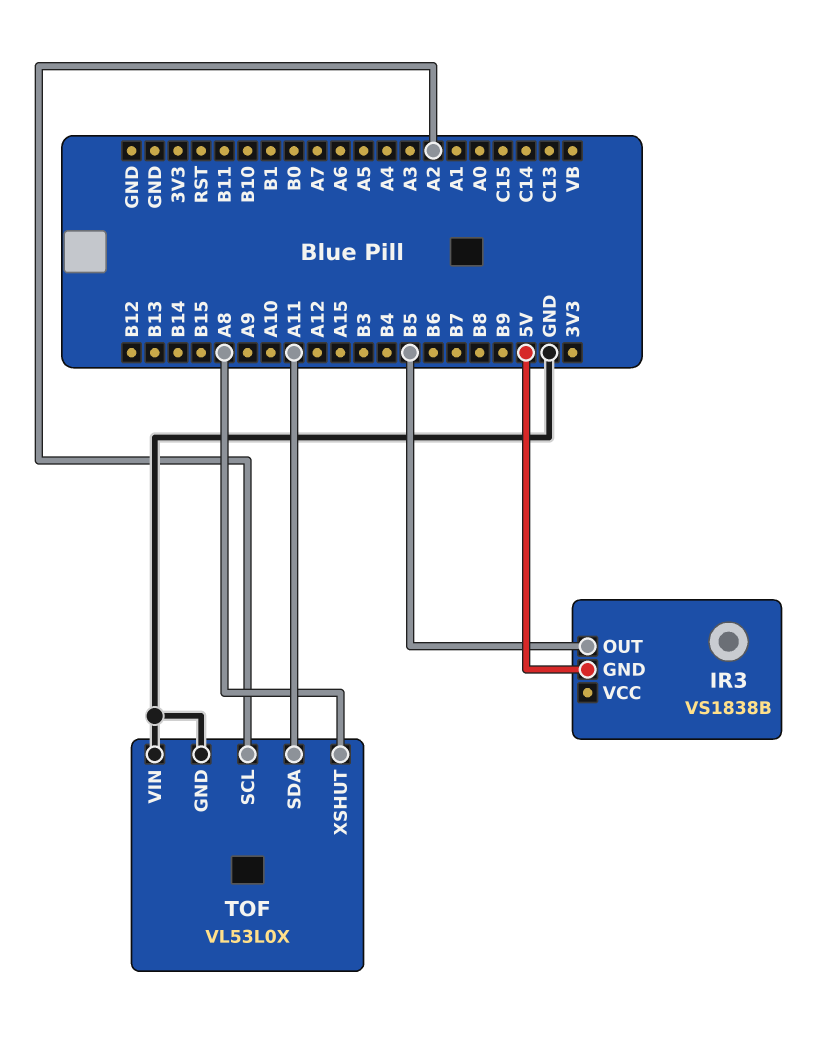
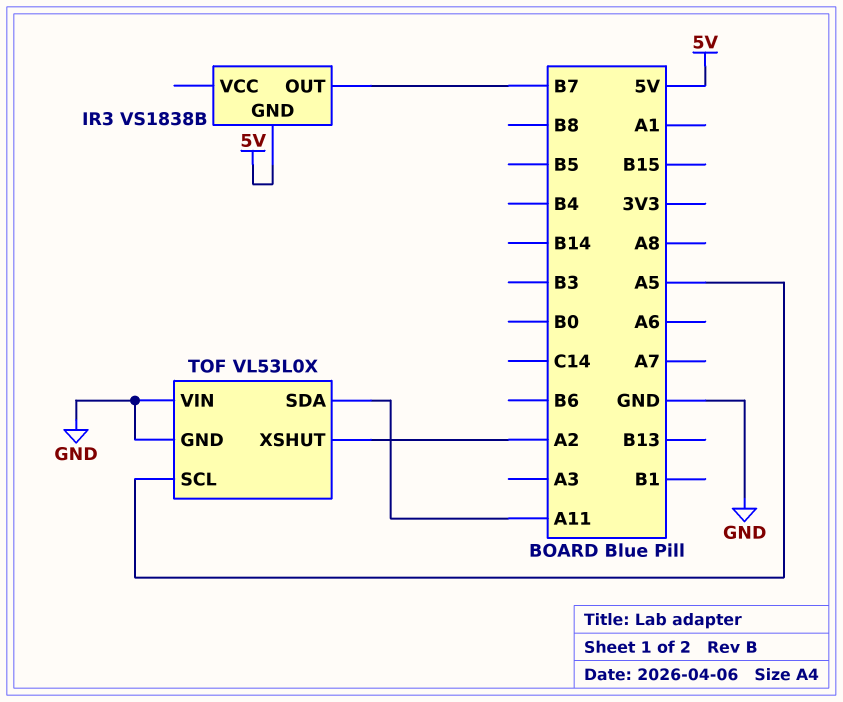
IR3 pin OUT: B5 -> B7
TOF pin SCL: A2 -> A5
TOF pin XSHUT: A8 -> A2

